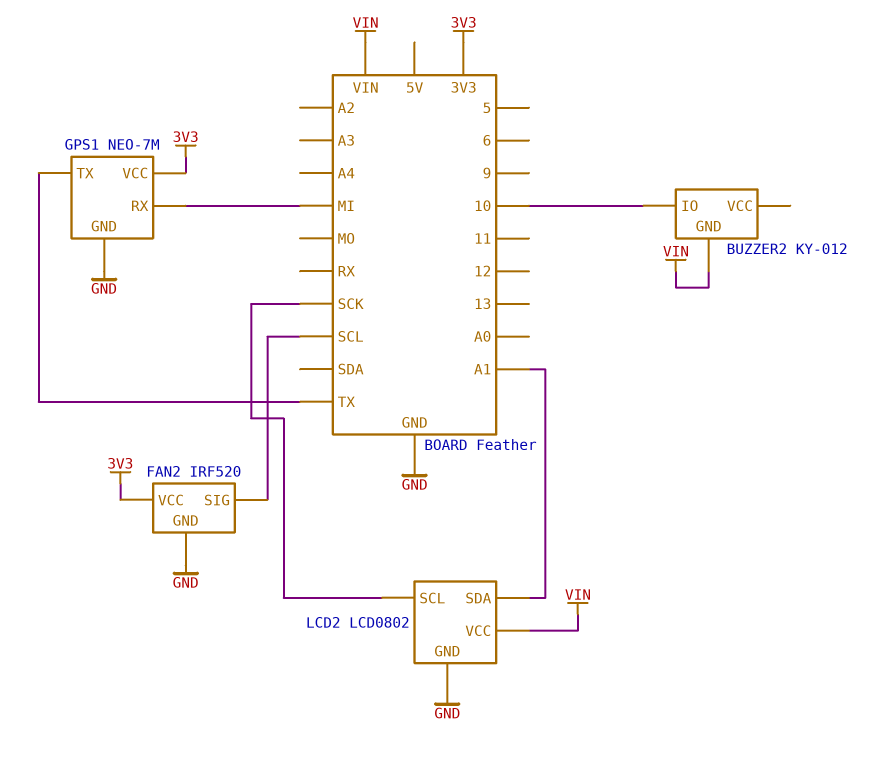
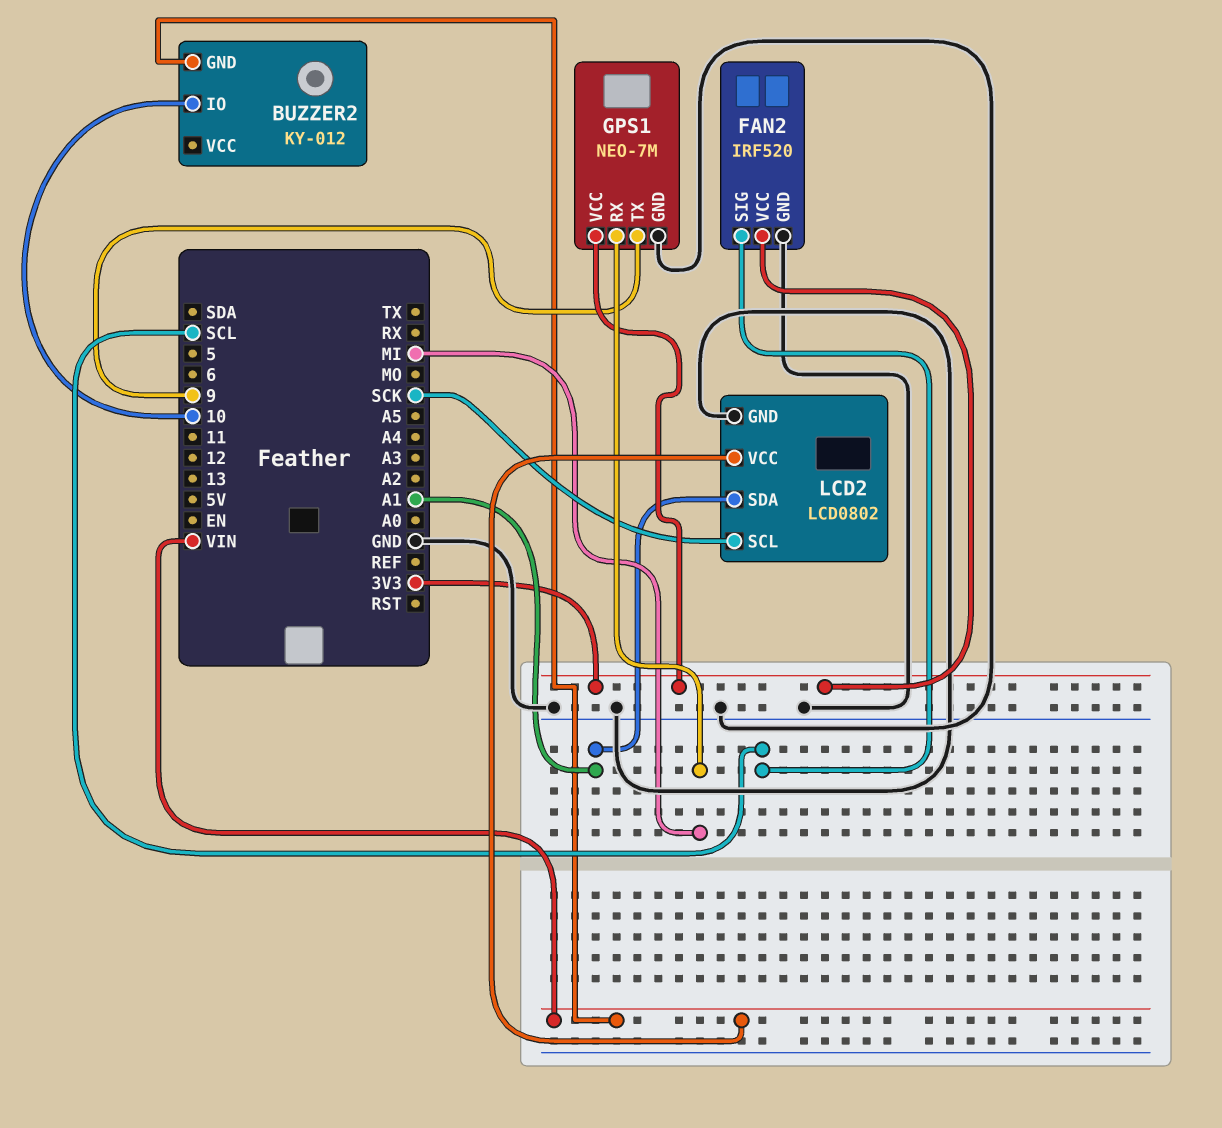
GPS1 pin TX: TX -> 9

